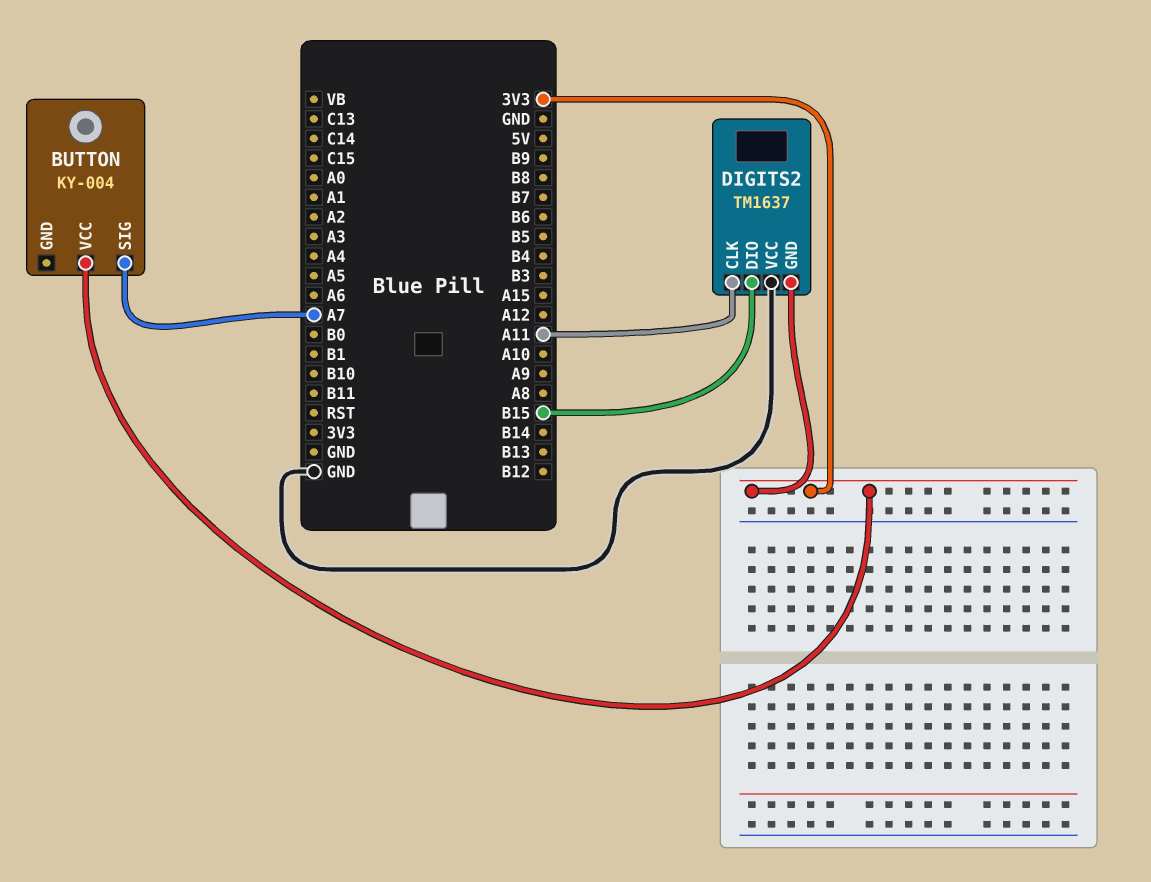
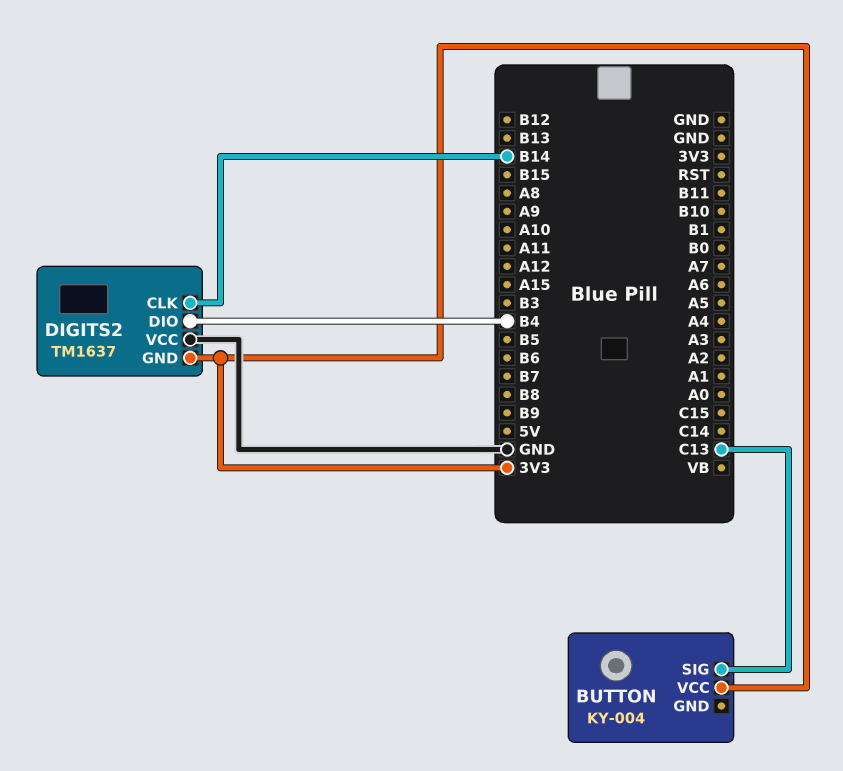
BUTTON pin SIG: A7 -> C13
DIGITS2 pin CLK: A11 -> B14
DIGITS2 pin DIO: B15 -> B4

